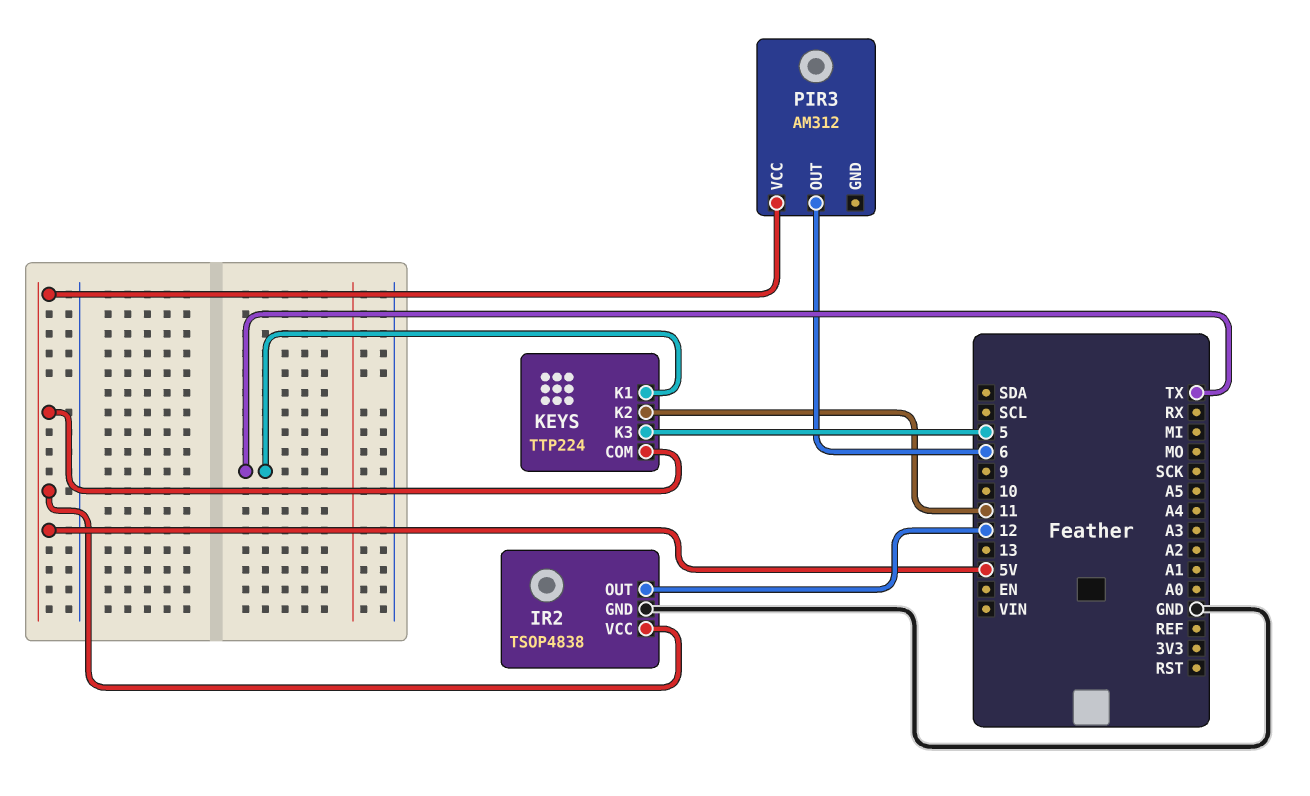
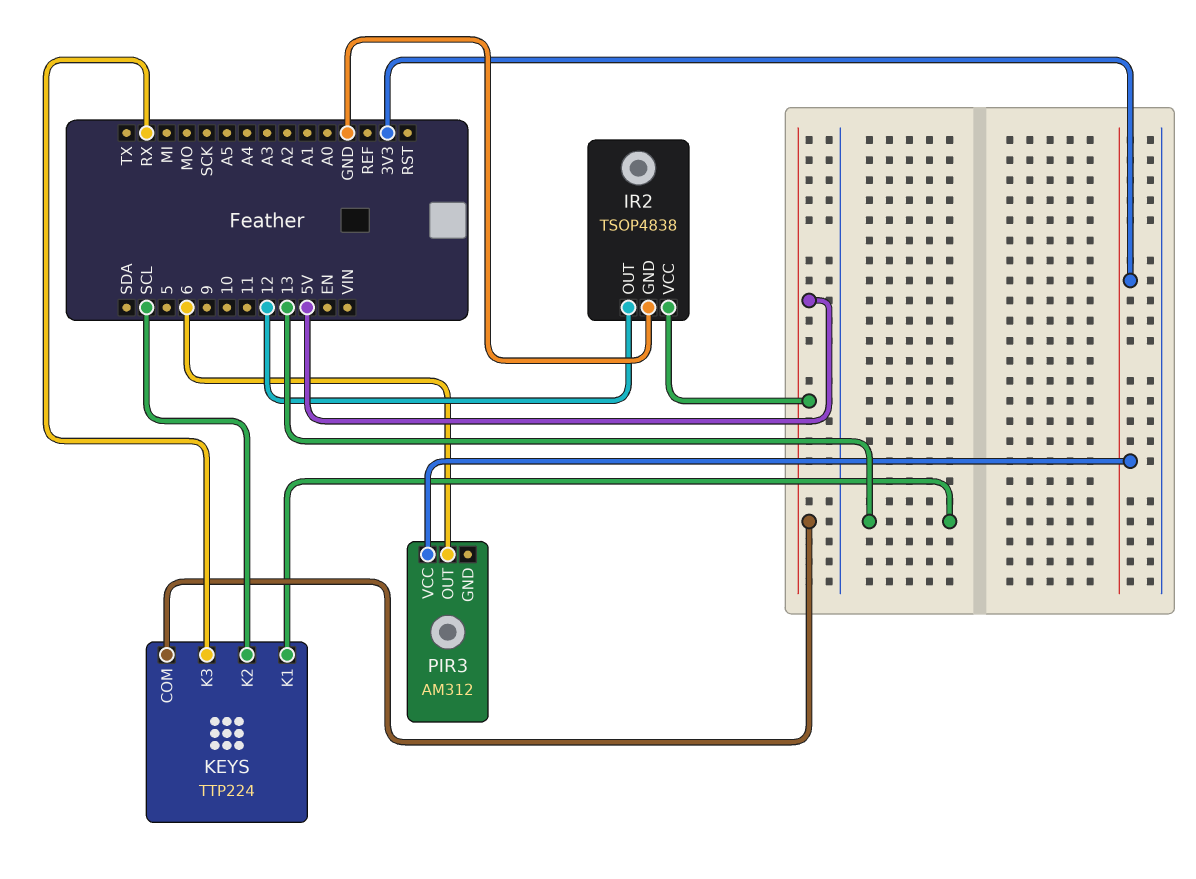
KEYS pin K1: TX -> 13
KEYS pin K2: 11 -> SCL
KEYS pin K3: 5 -> RX
PIR3 pin VCC: 5V -> 3V3

